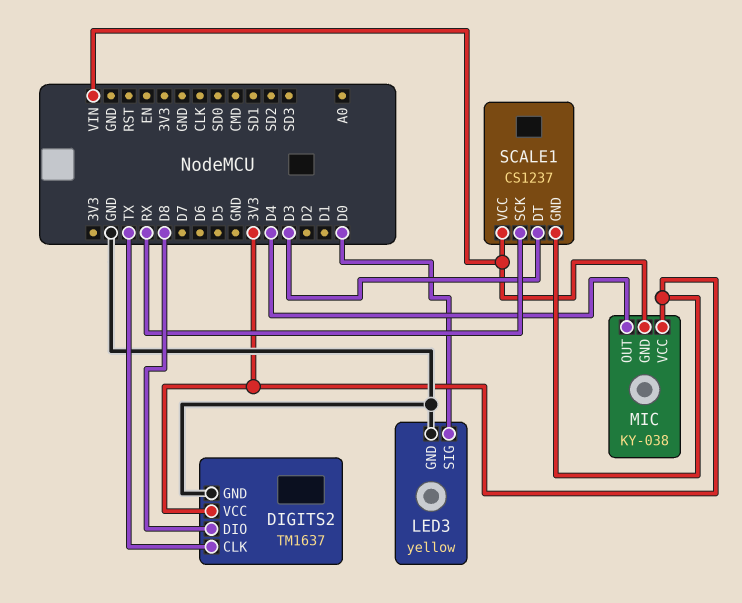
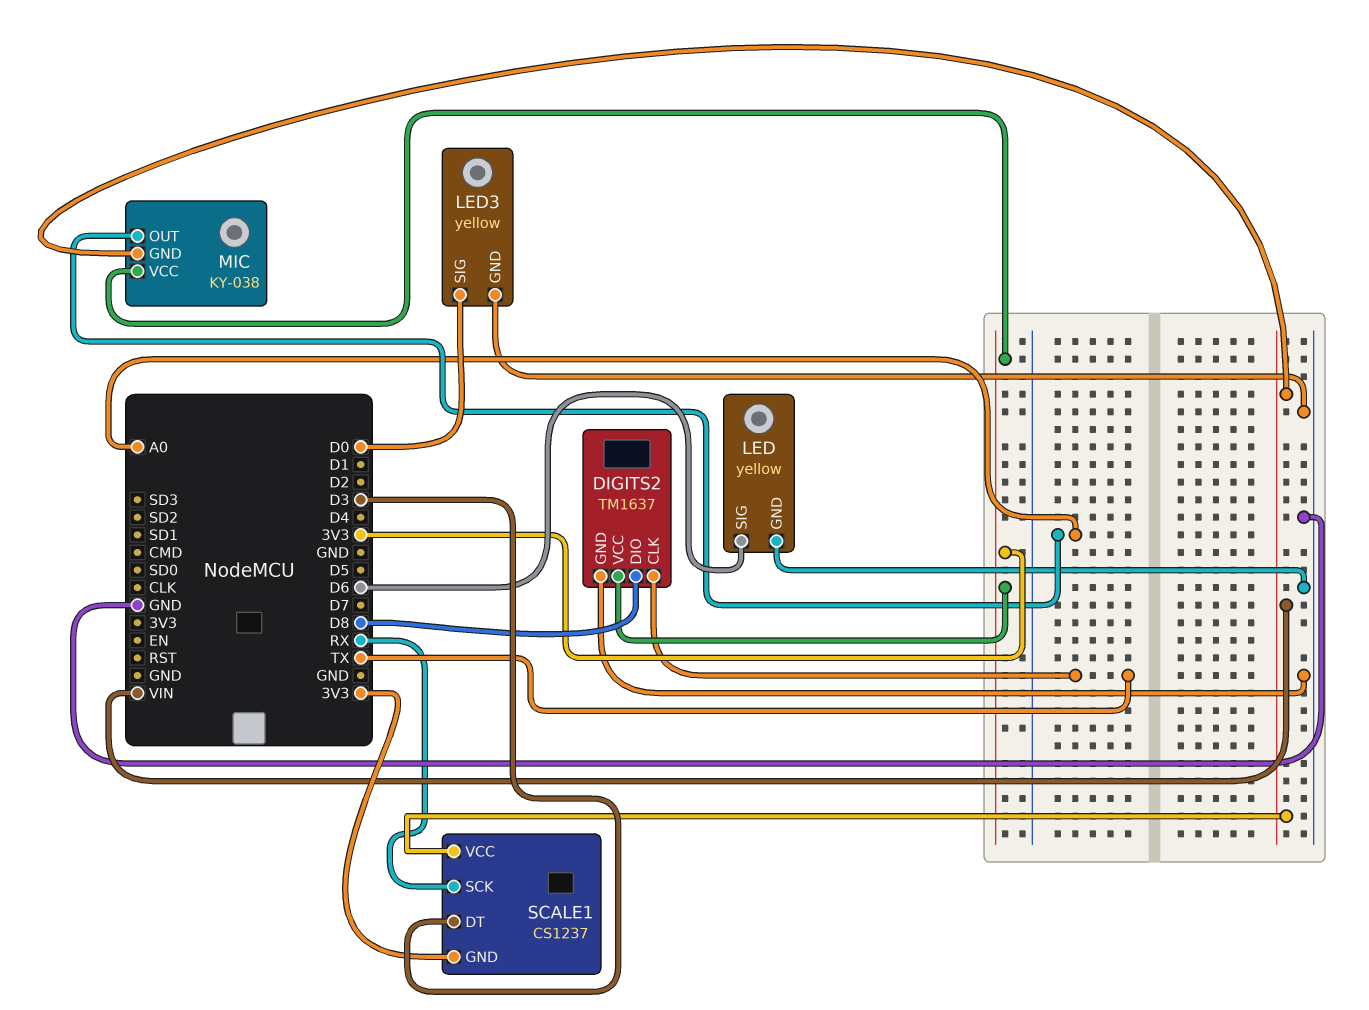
LED: none -> yellow
LED pin GND: none -> GND
LED pin SIG: none -> D6
MIC pin OUT: D4 -> A0

